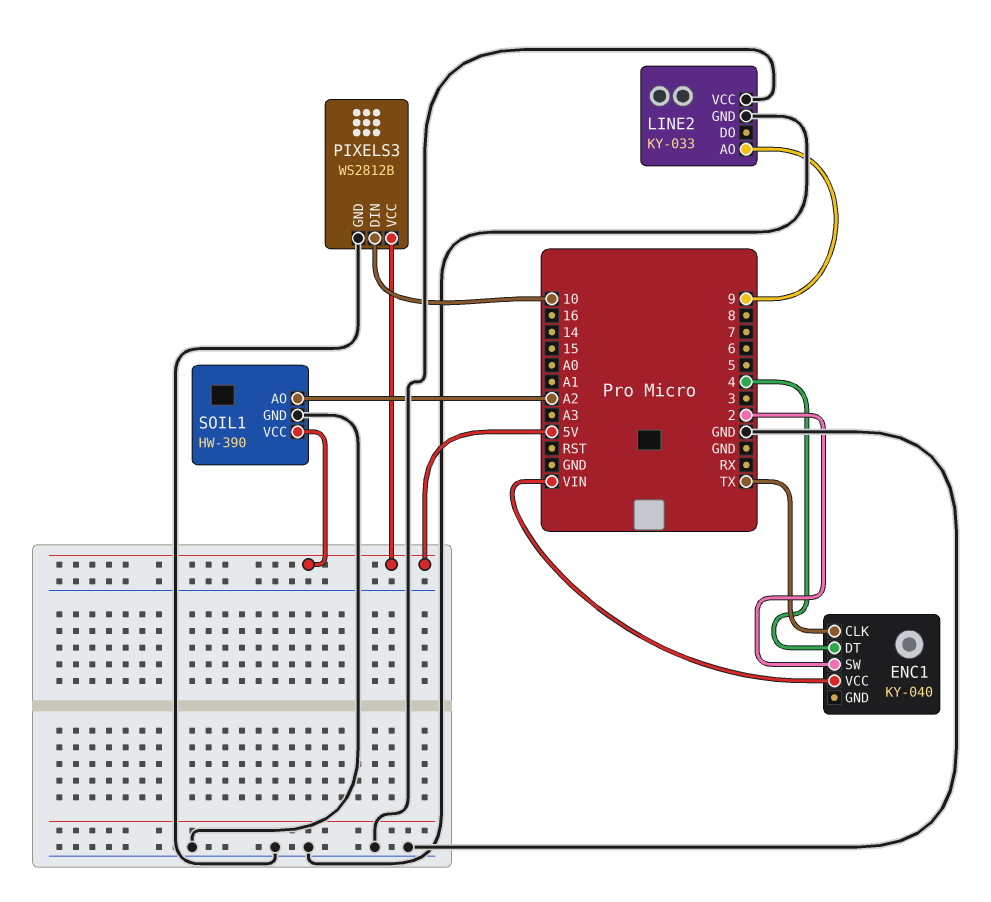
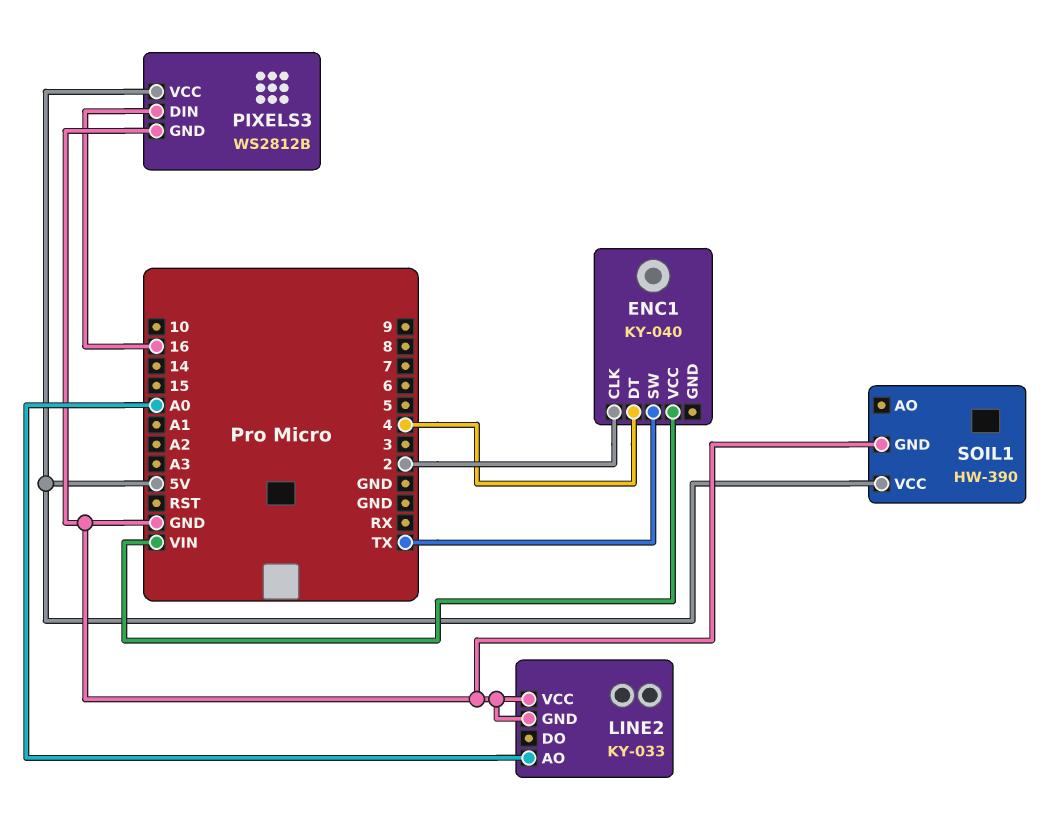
ENC1 pin CLK: TX -> 2
ENC1 pin SW: 2 -> TX
LINE2 pin AO: 9 -> A0
PIXELS3 pin DIN: 10 -> 16
SOIL1 pin AO: A2 -> none

